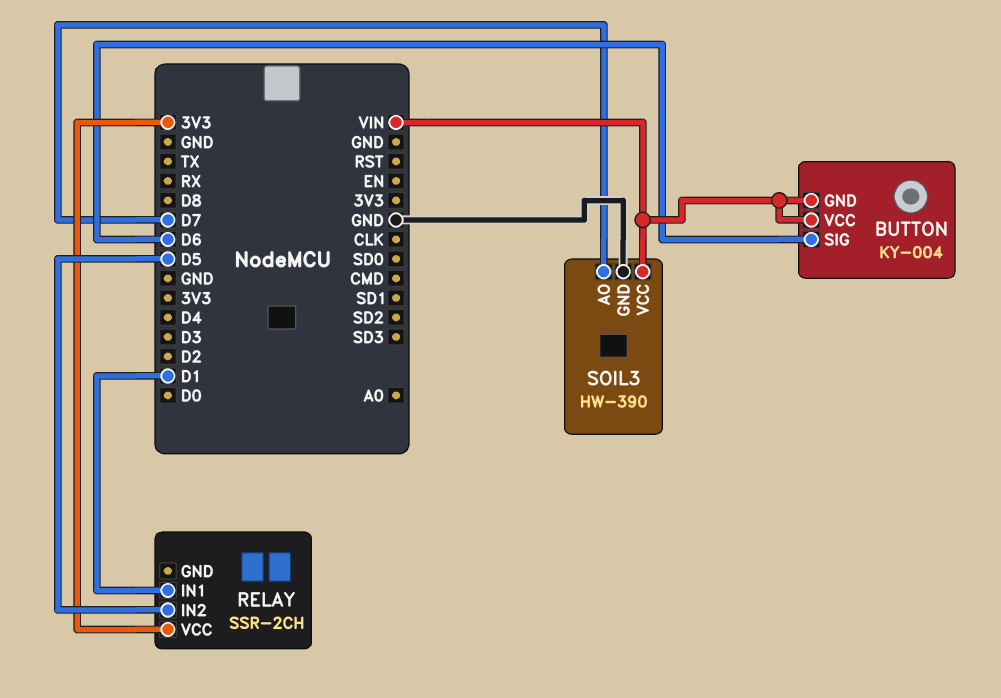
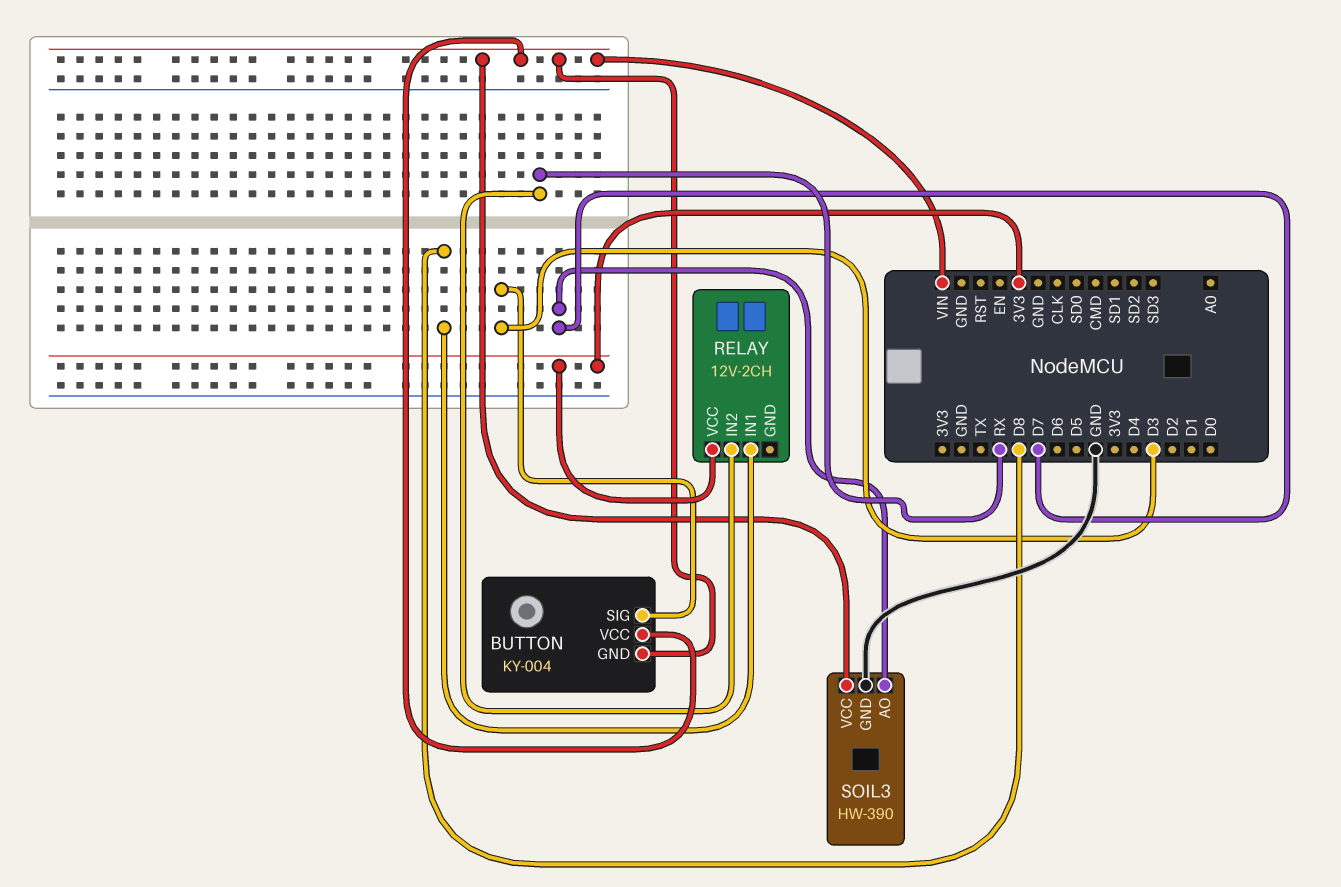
BUTTON pin SIG: D6 -> D3
RELAY: SSR-2CH -> 12V-2CH
RELAY pin IN1: D1 -> D8
RELAY pin IN2: D5 -> RX

